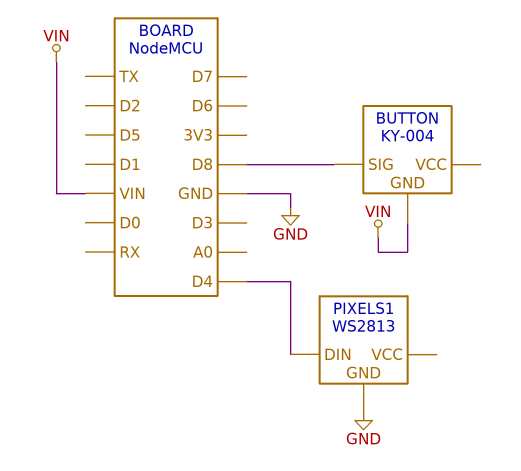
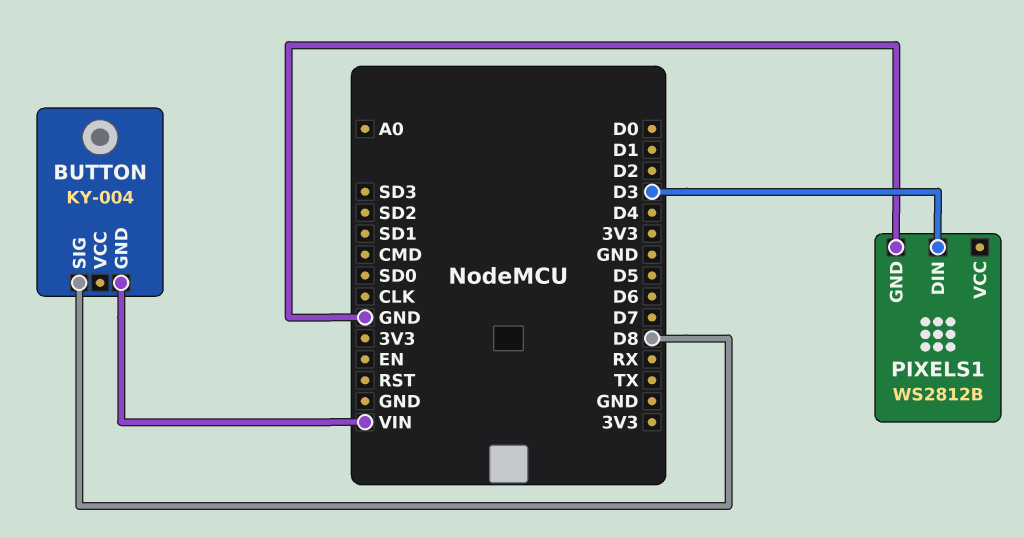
PIXELS1: WS2813 -> WS2812B
PIXELS1 pin DIN: D4 -> D3

